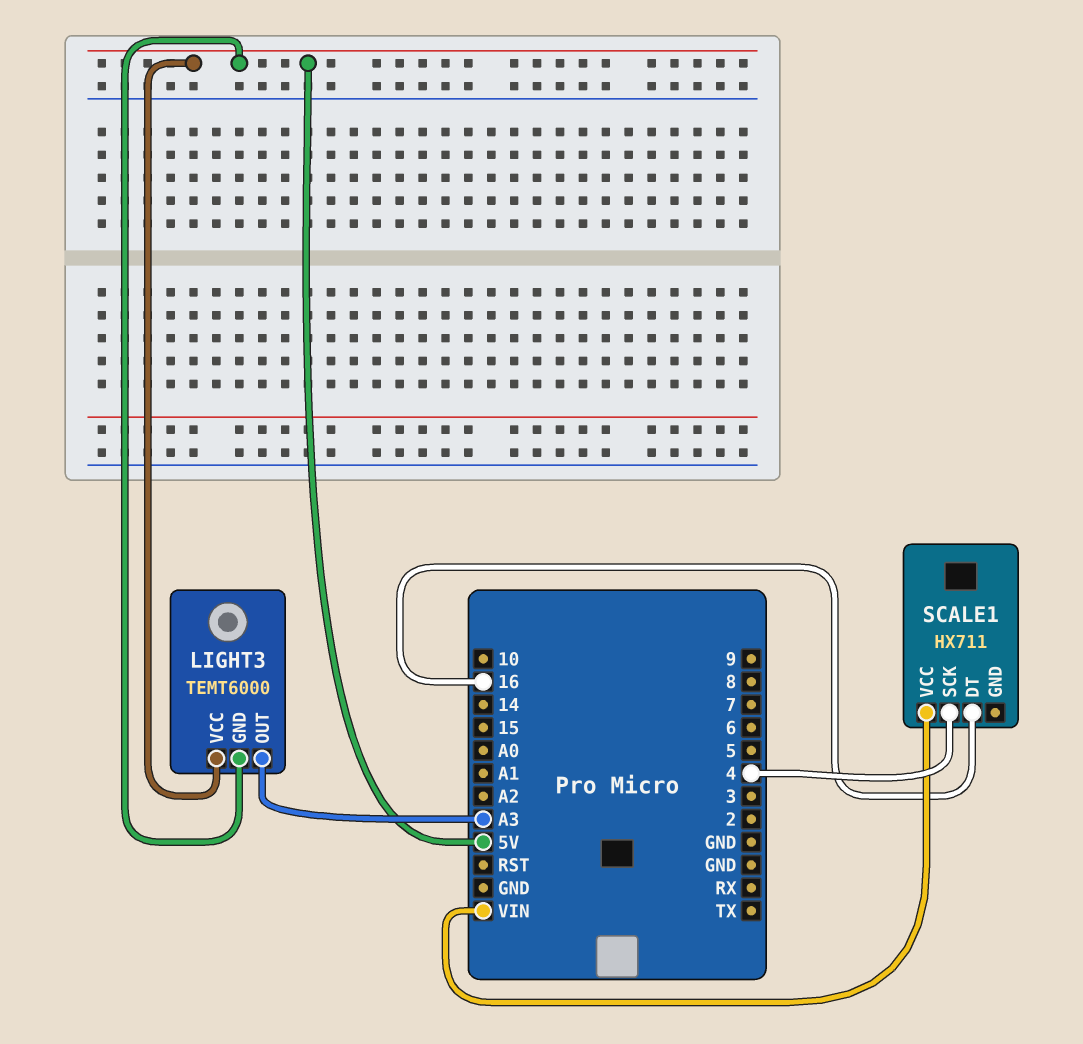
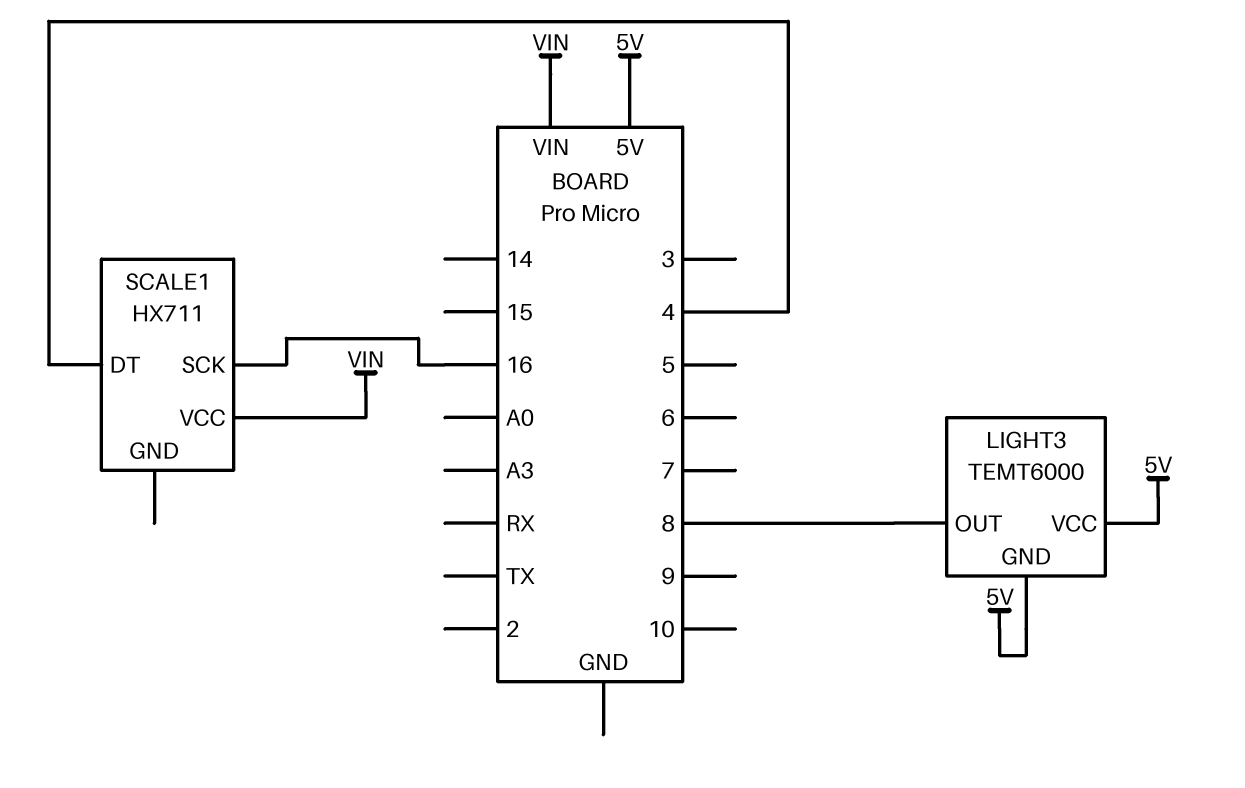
LIGHT3 pin OUT: A3 -> 8
SCALE1 pin DT: 16 -> 4
SCALE1 pin SCK: 4 -> 16

